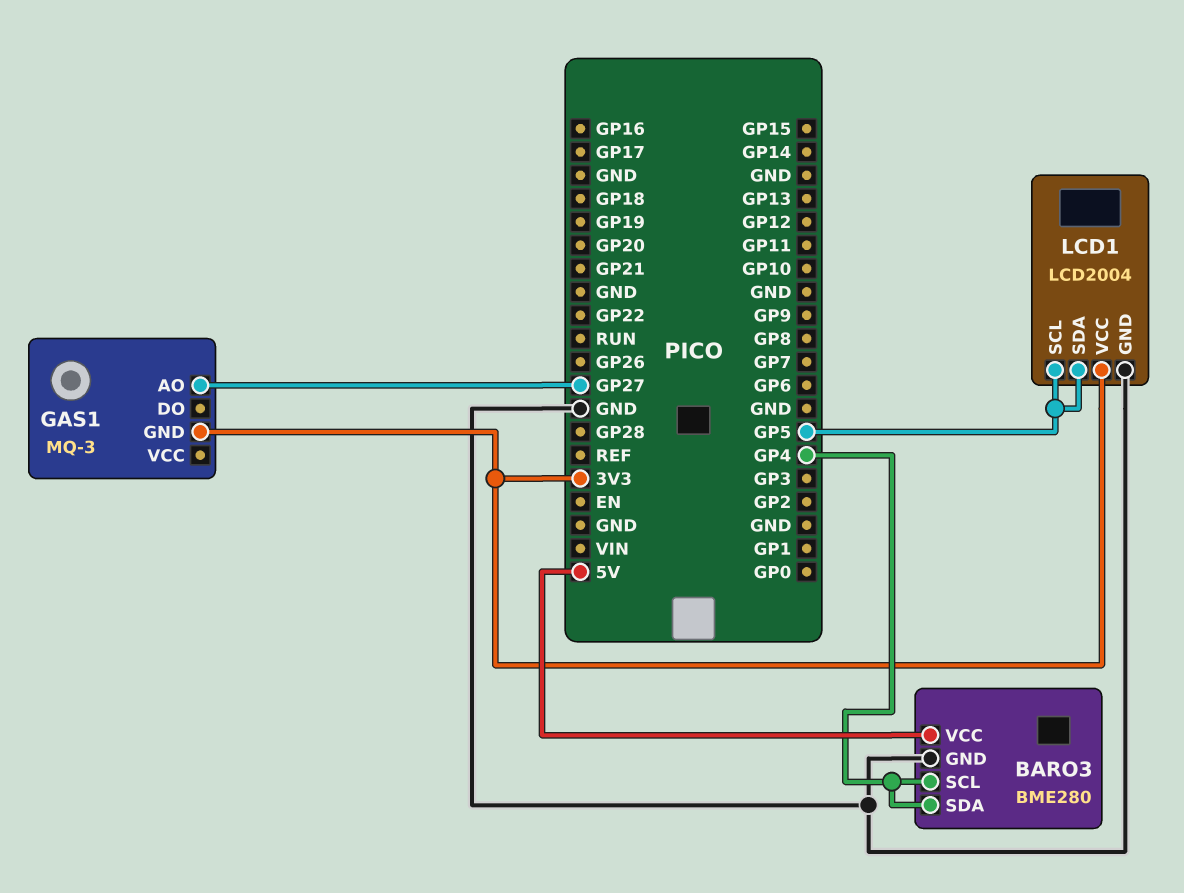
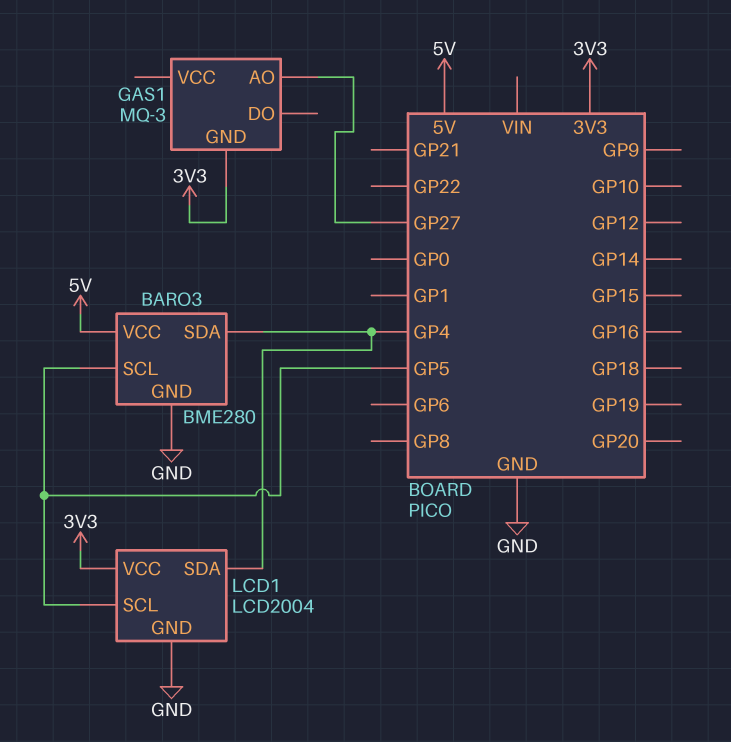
BARO3 pin SCL: GP4 -> GP5
LCD1 pin SDA: GP5 -> GP4

